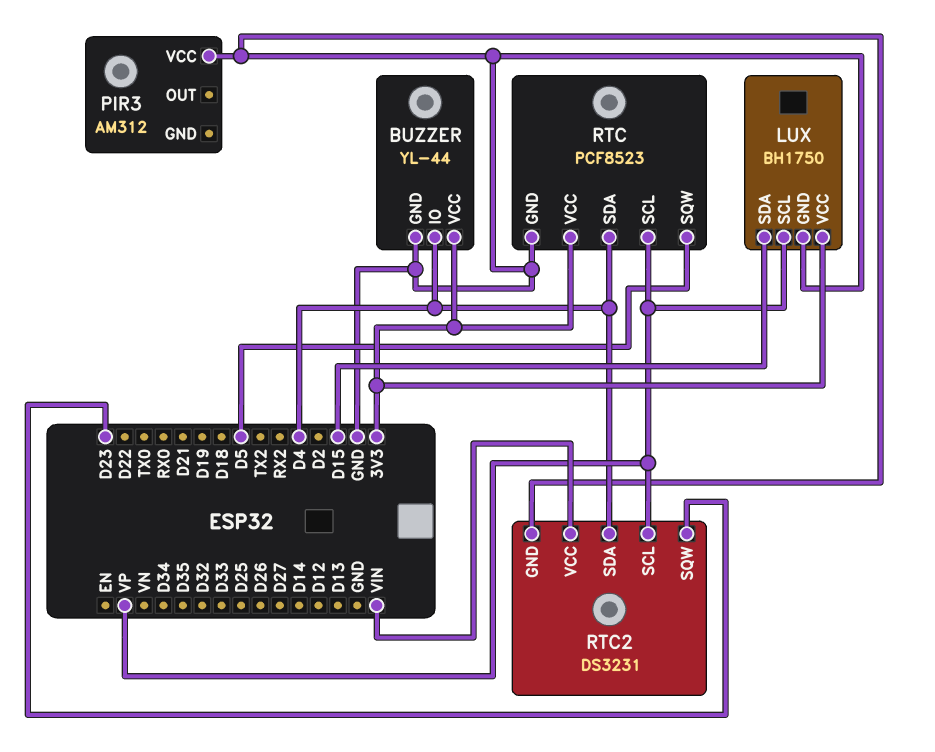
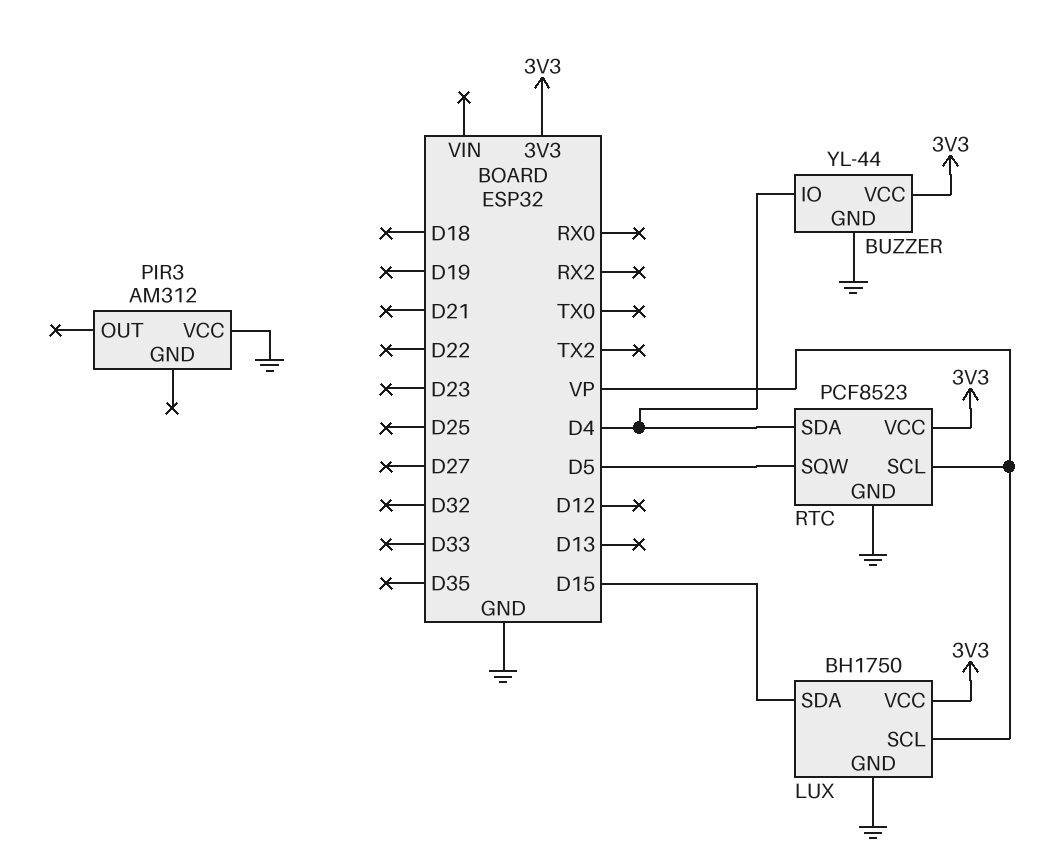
RTC2: DS3231 -> none
RTC2 pin GND: GND -> none
RTC2 pin SCL: VP -> none
RTC2 pin SDA: D4 -> none
RTC2 pin SQW: D23 -> none
RTC2 pin VCC: VIN -> none

